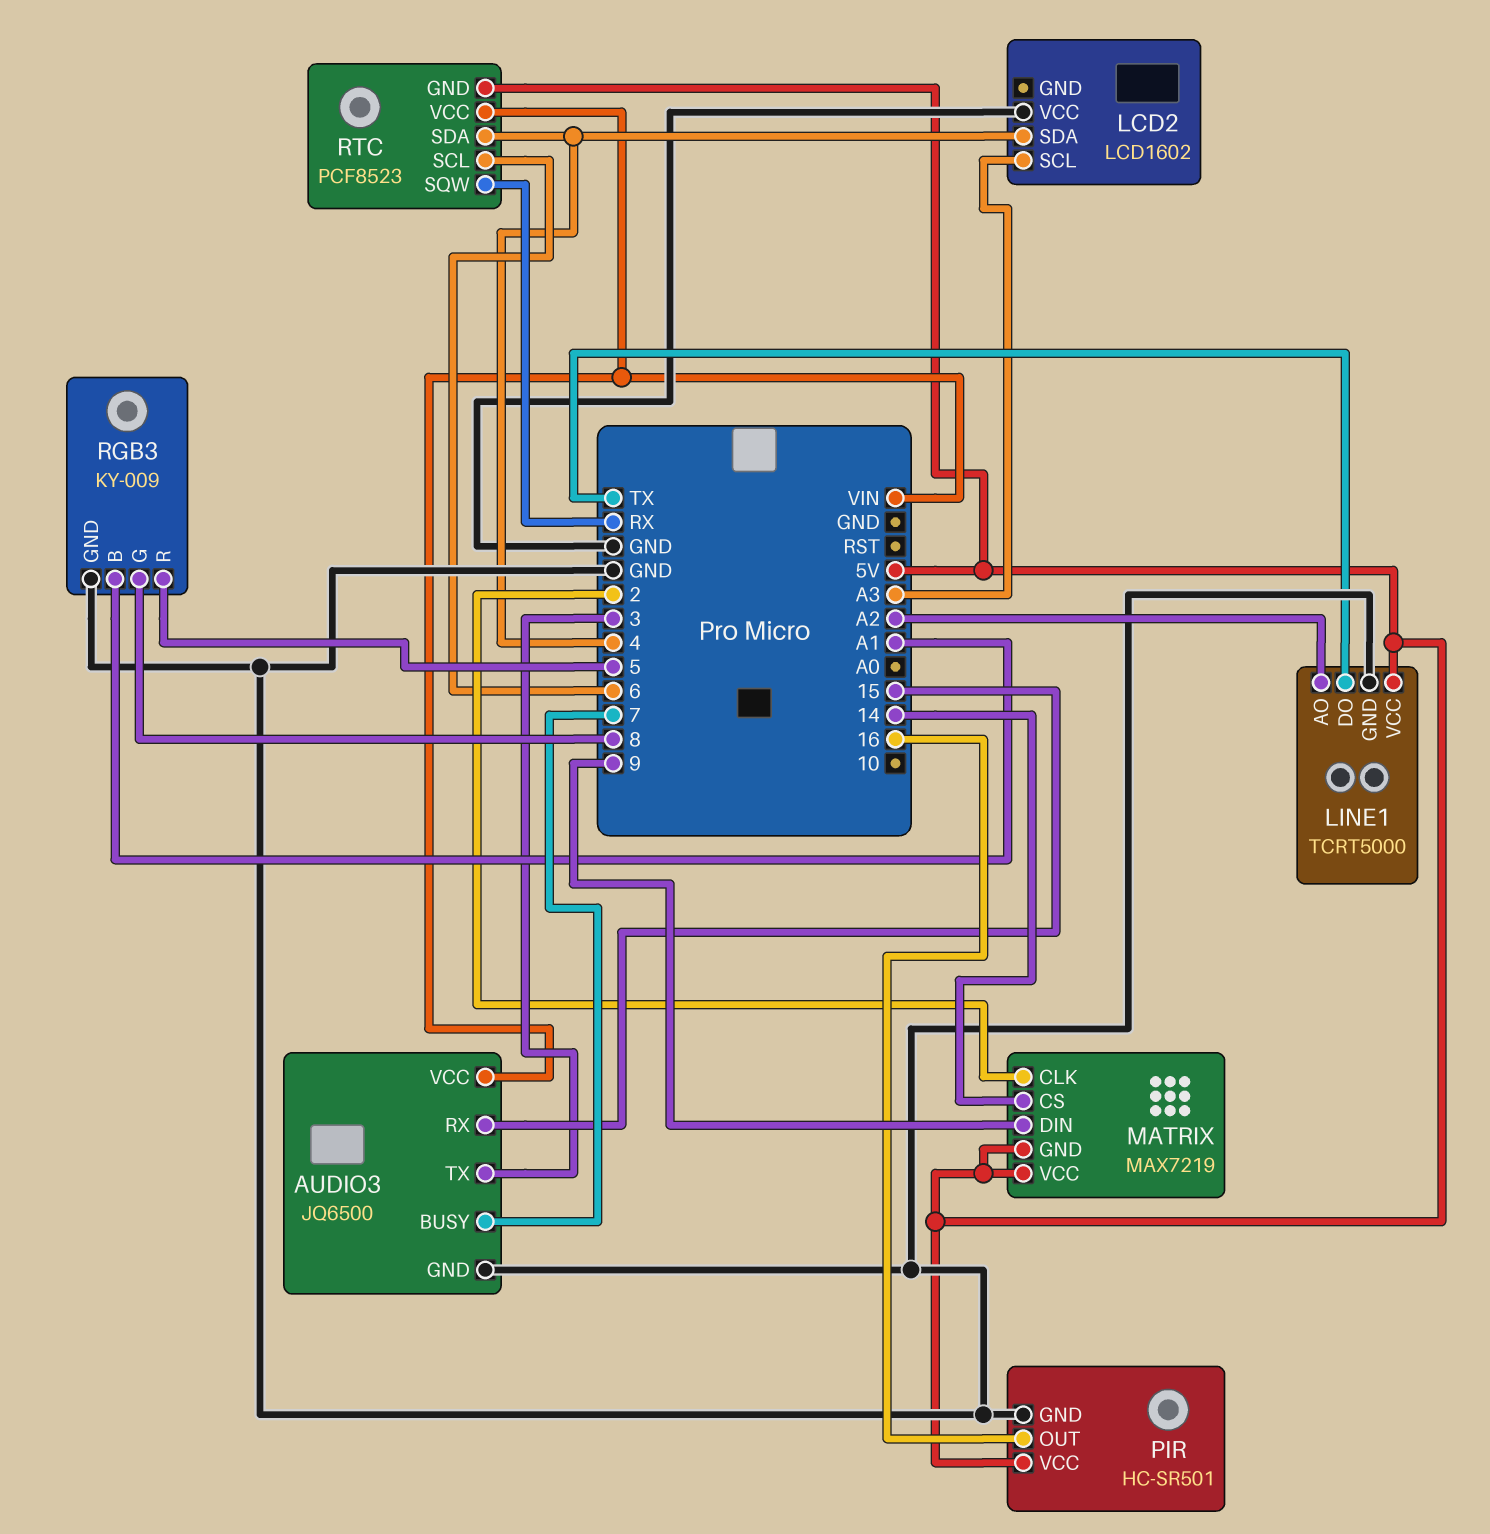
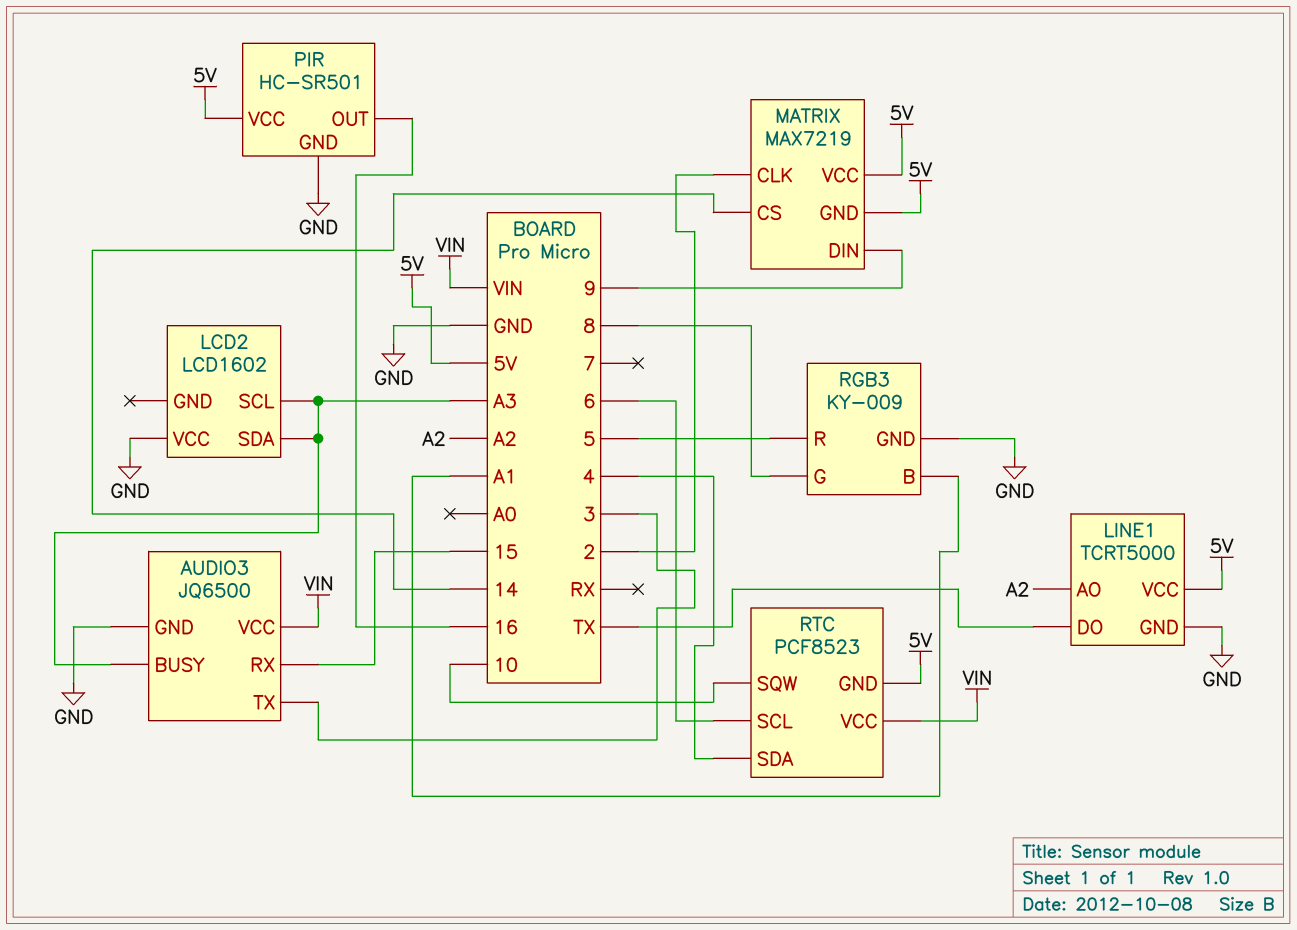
AUDIO3 pin BUSY: 7 -> A3
LCD2 pin SDA: 4 -> A3
RTC pin SQW: RX -> 10

